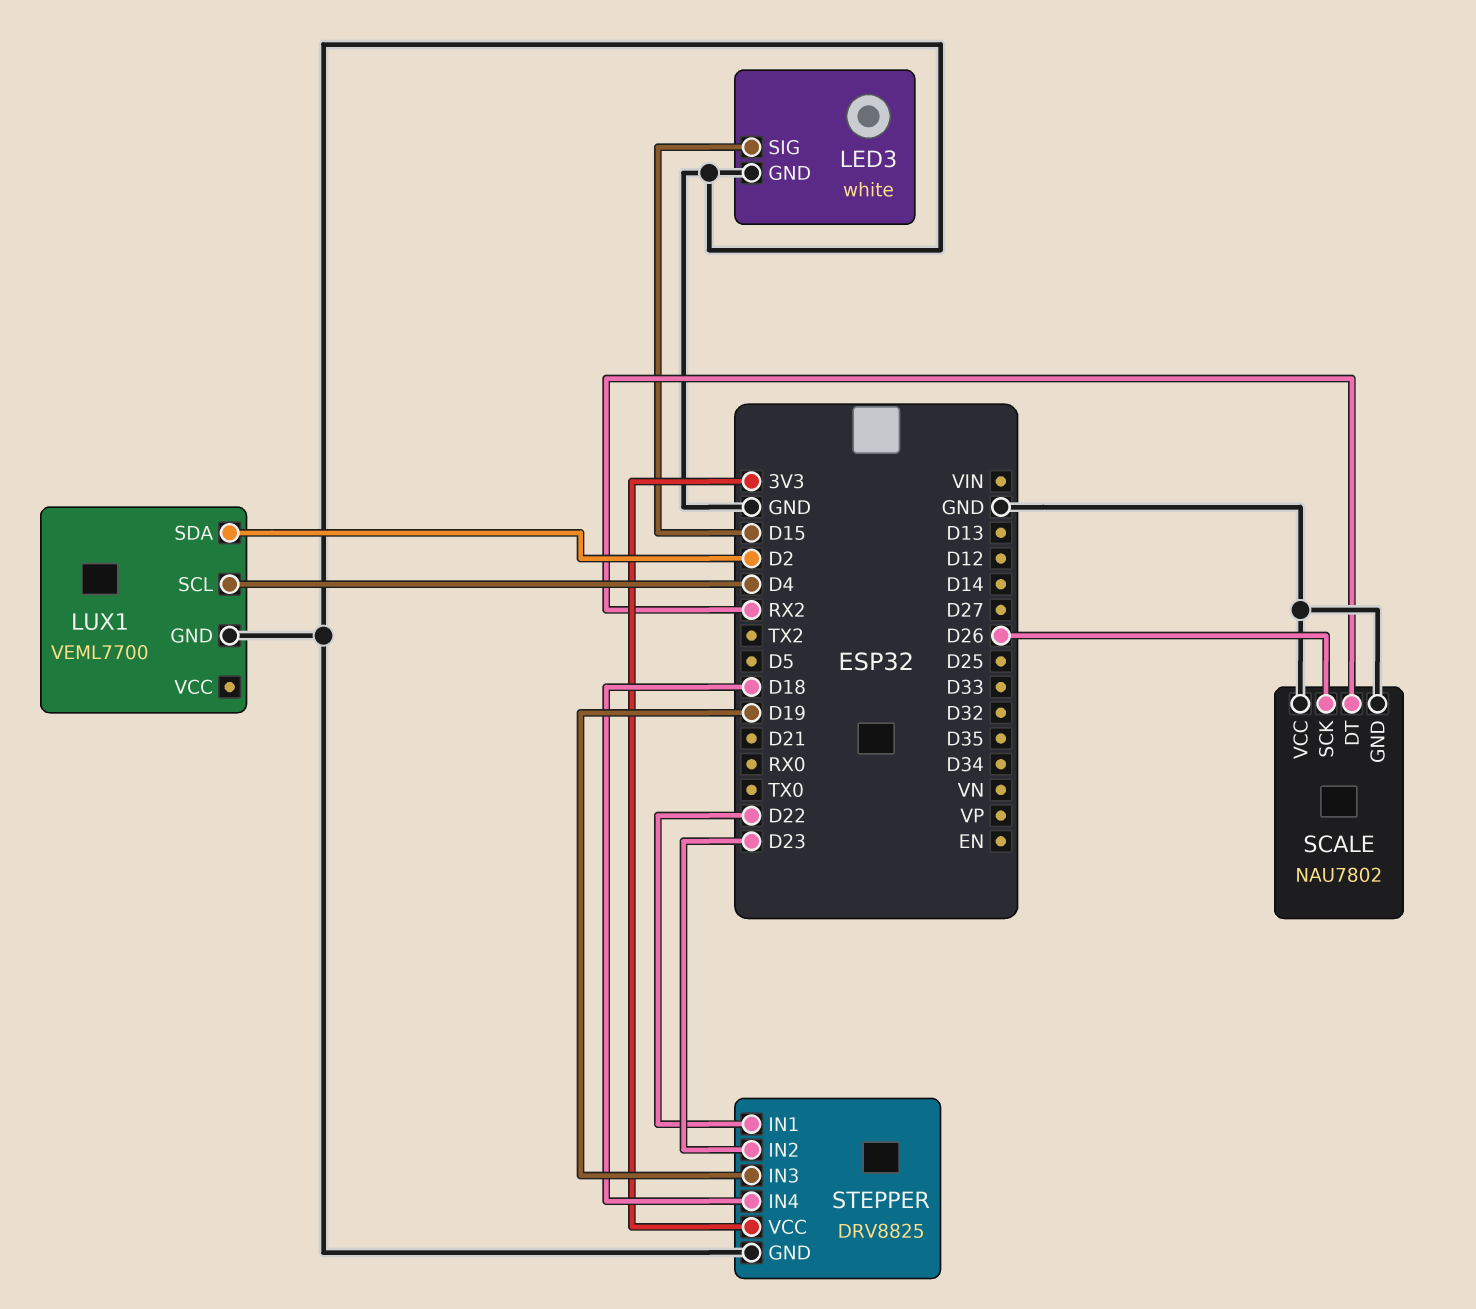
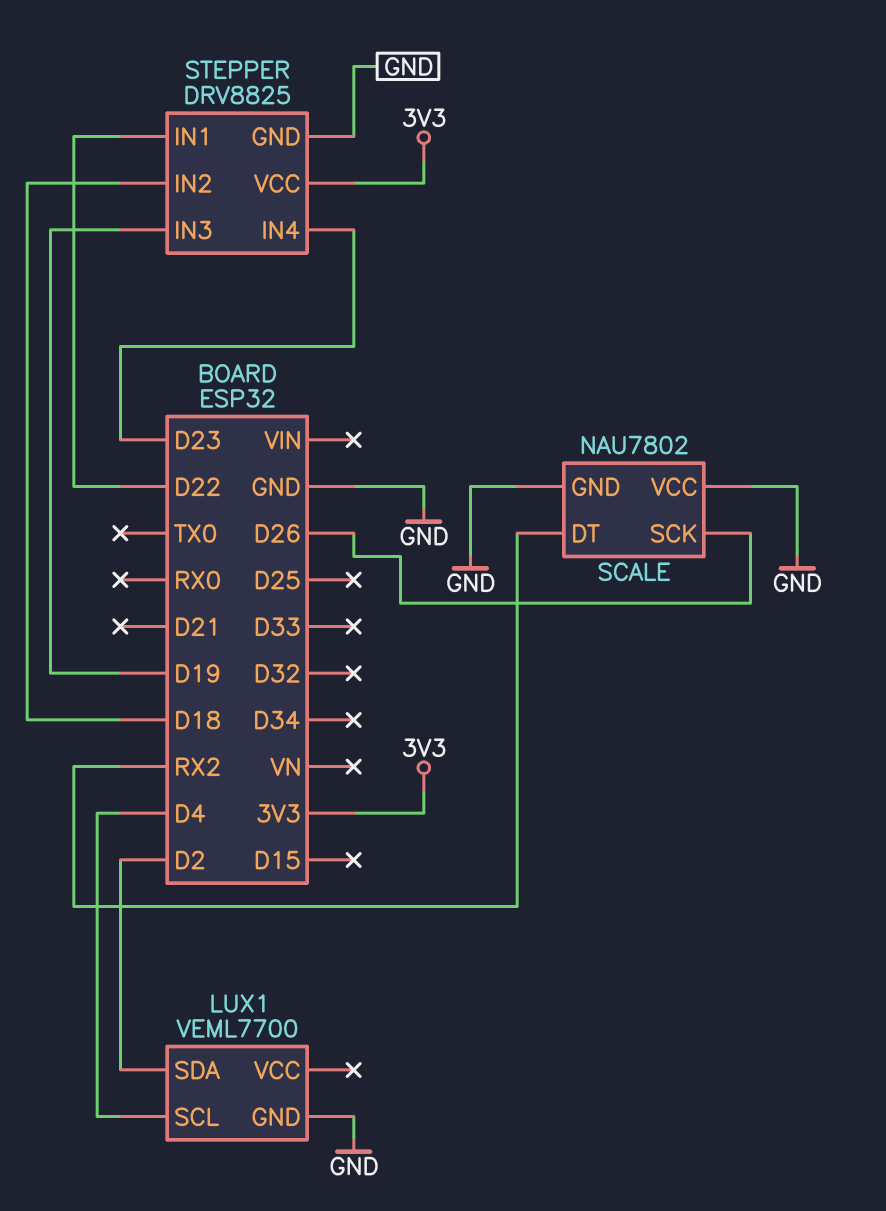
LED3: white -> none
LED3 pin GND: GND -> none
LED3 pin SIG: D15 -> none
STEPPER pin IN2: D23 -> D18
STEPPER pin IN4: D18 -> D23

